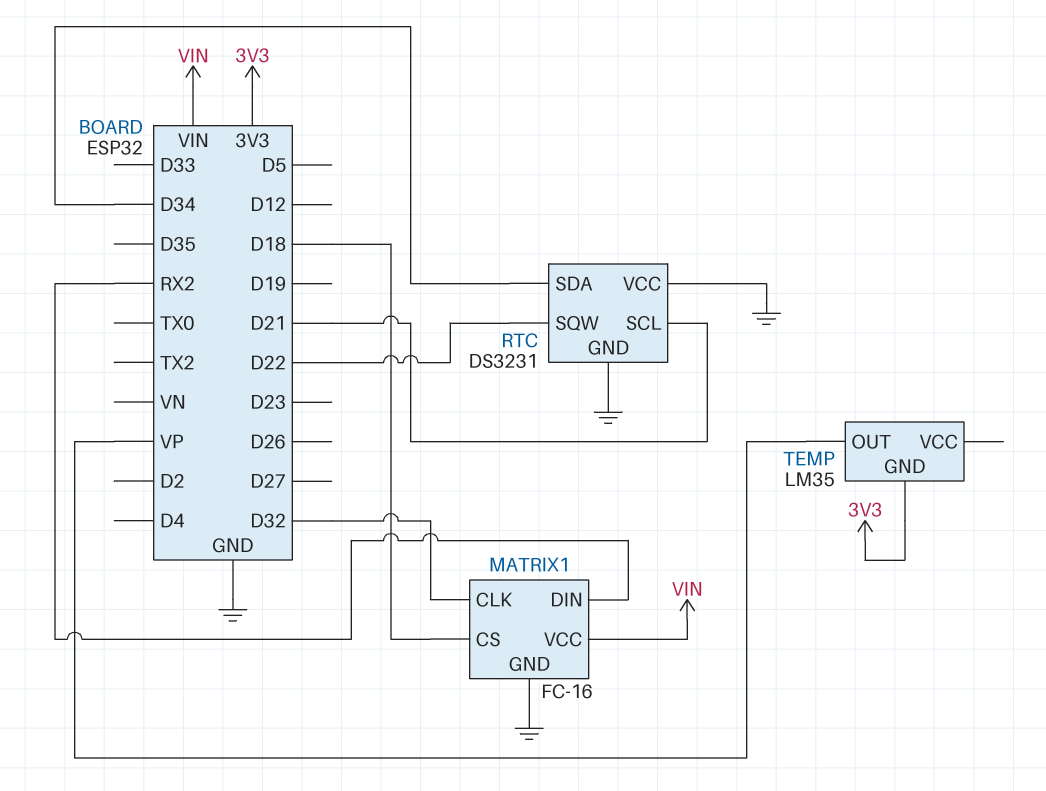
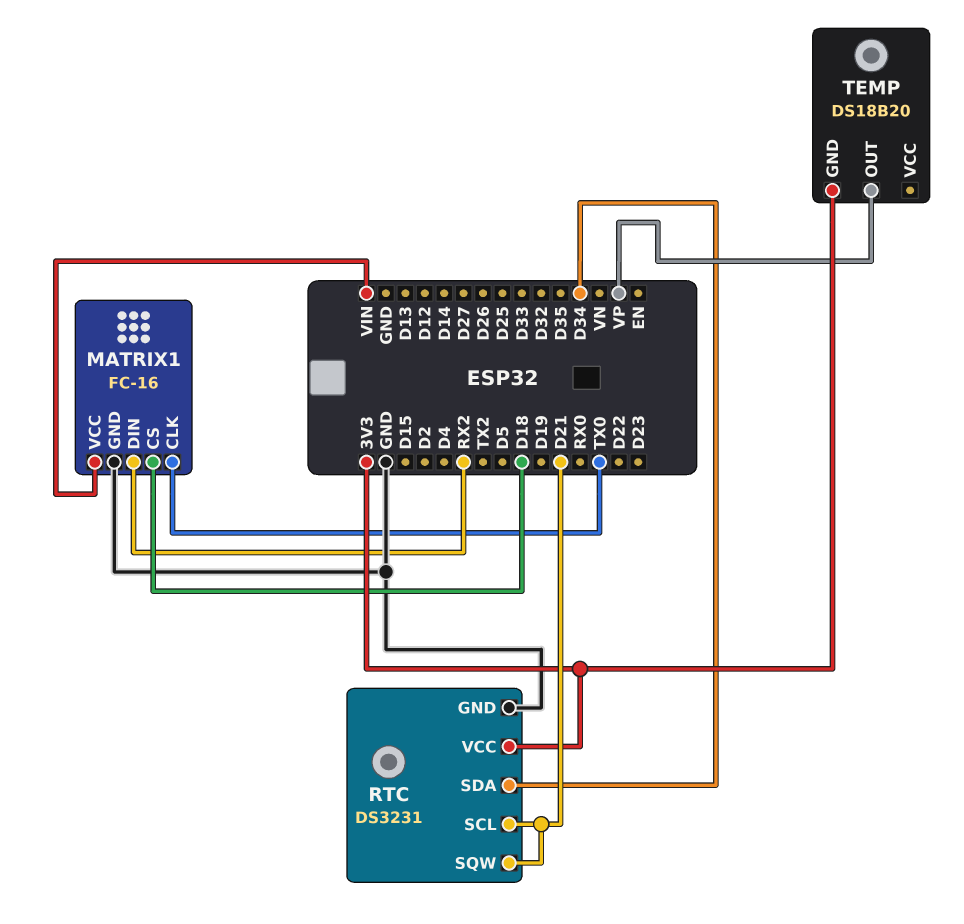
MATRIX1 pin CLK: D32 -> TX0
RTC pin SQW: D22 -> D21
RTC pin VCC: GND -> 3V3
TEMP: LM35 -> DS18B20

